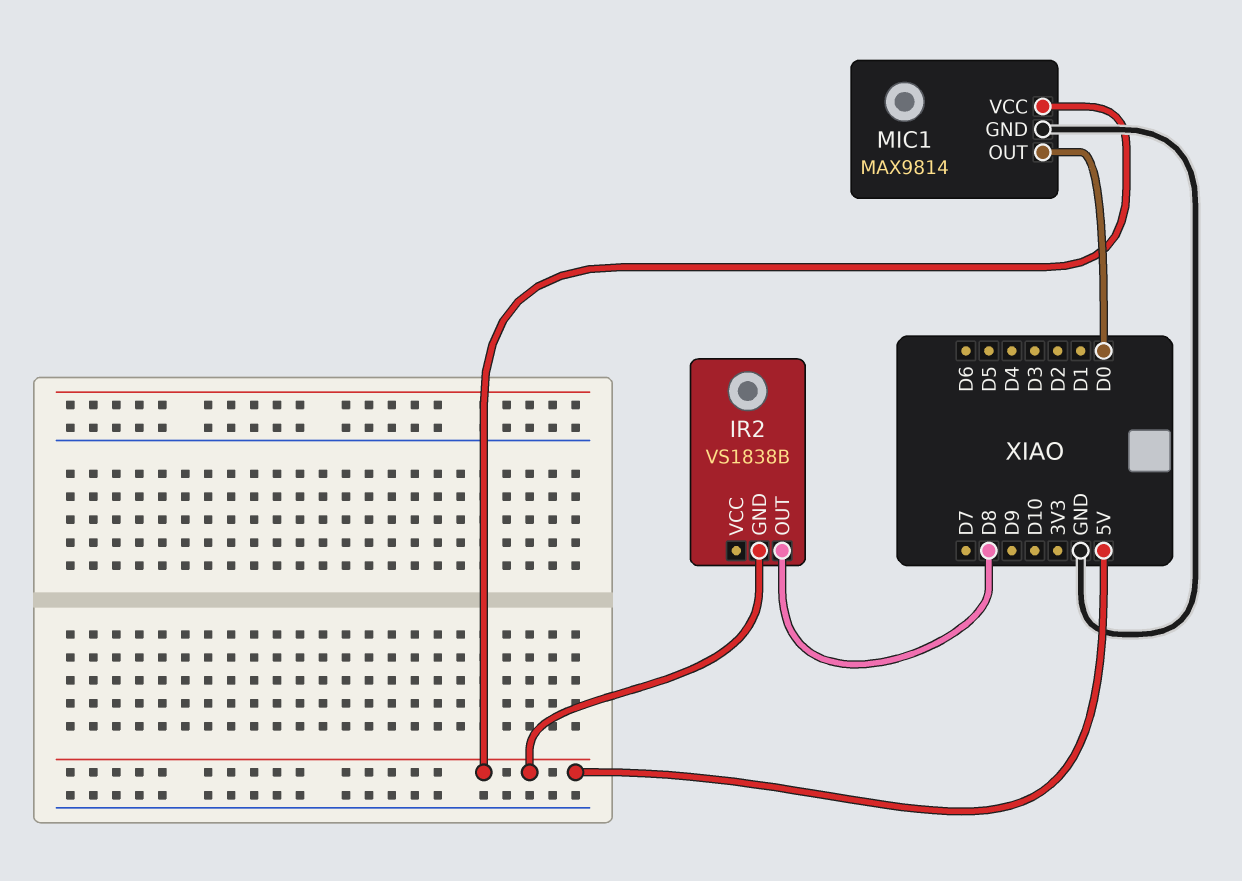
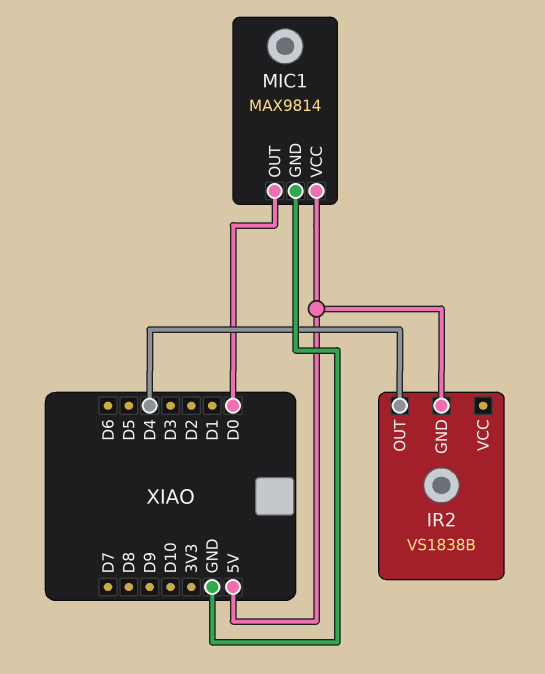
IR2 pin OUT: D8 -> D4

